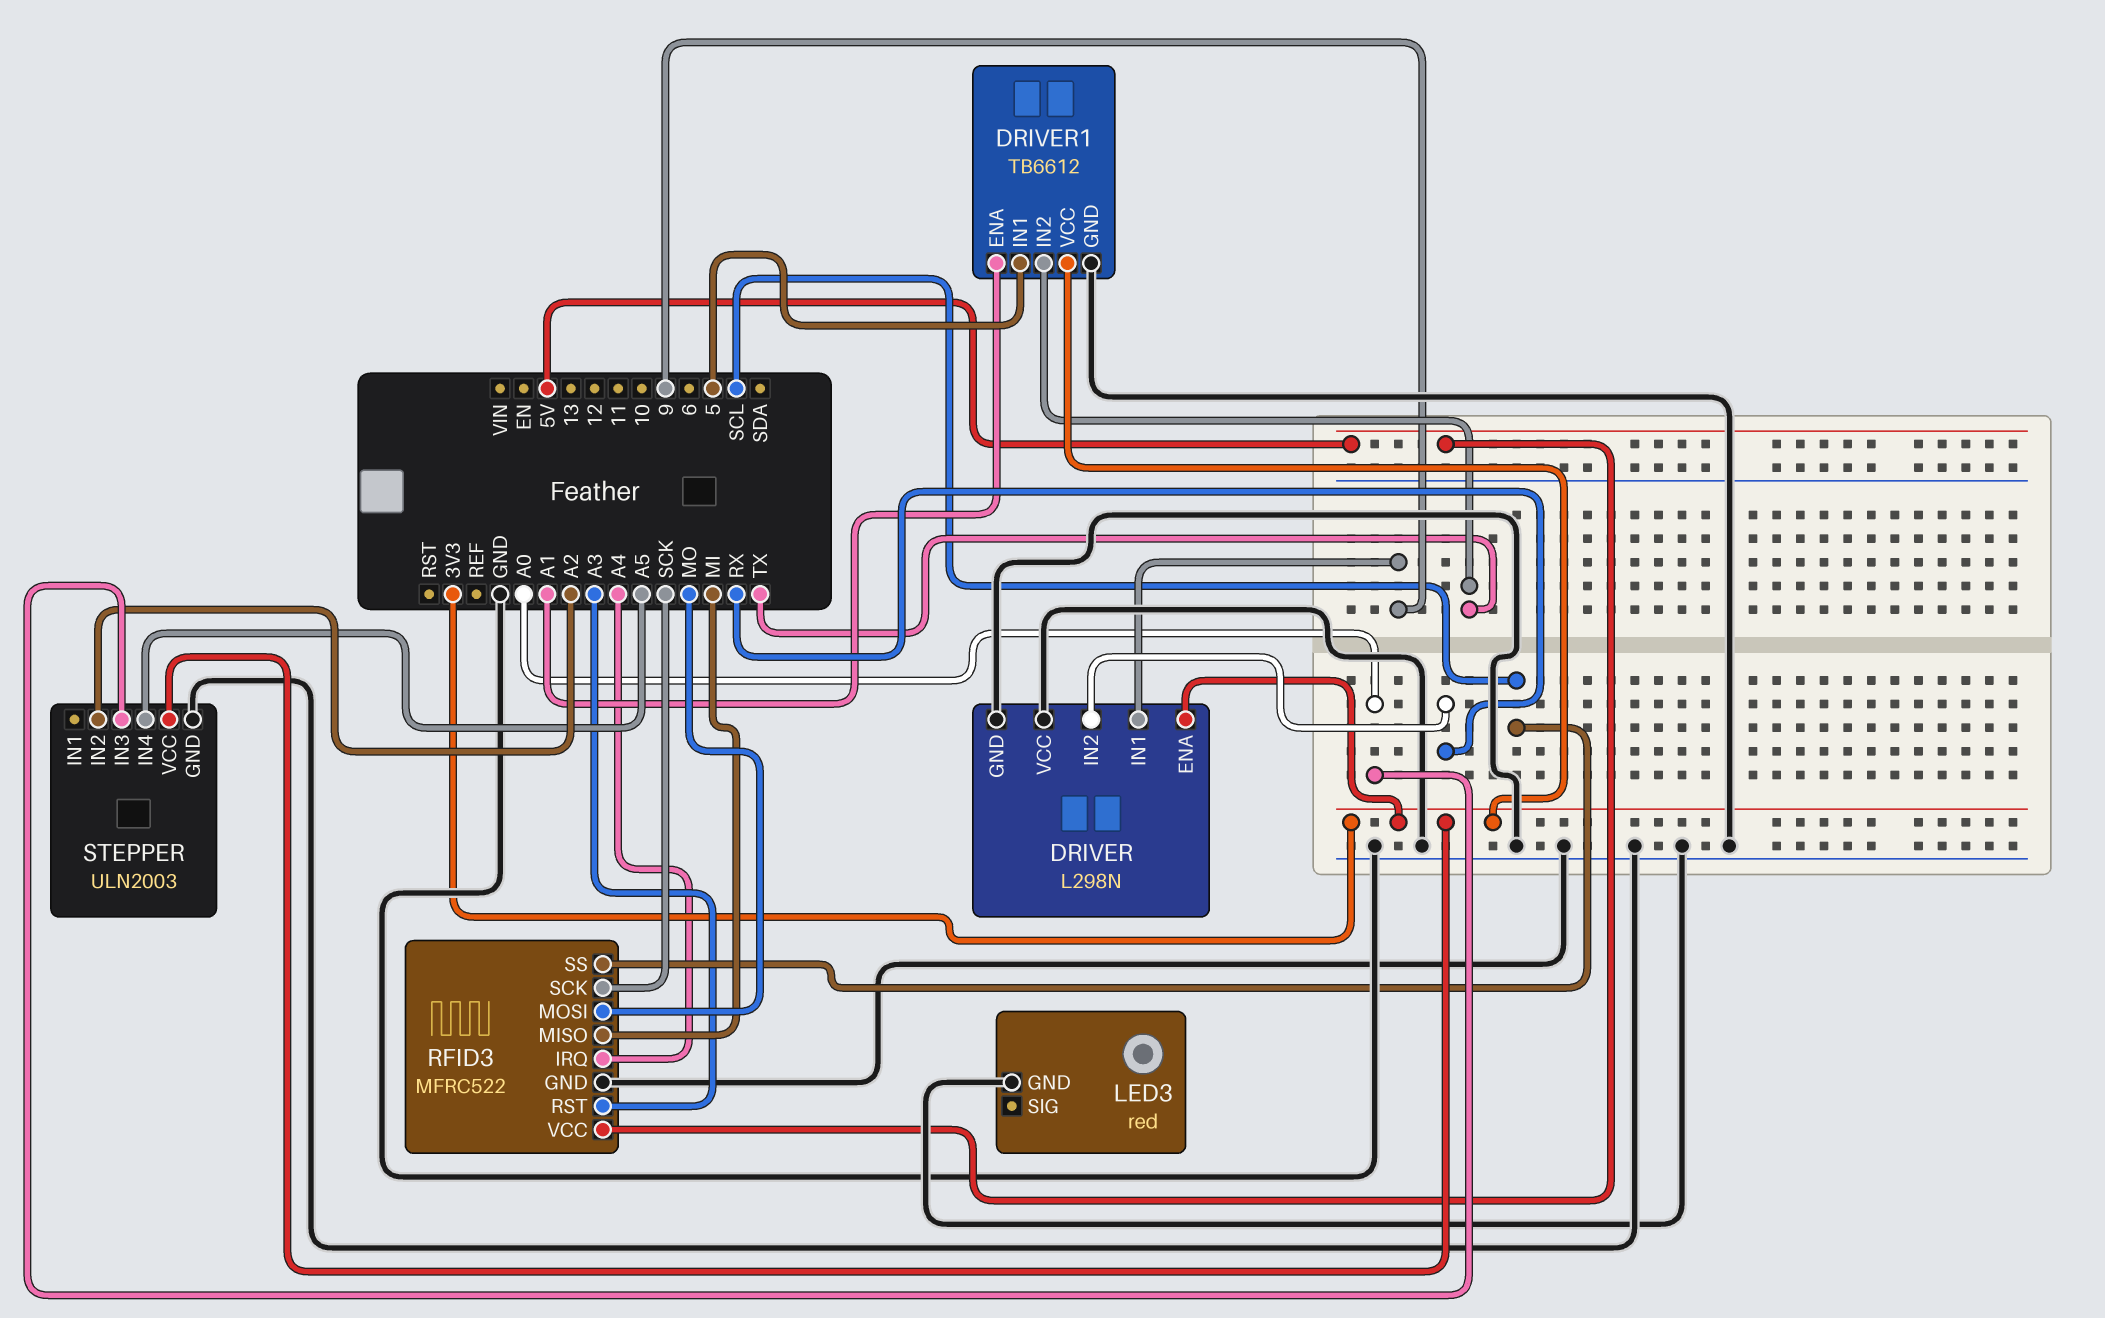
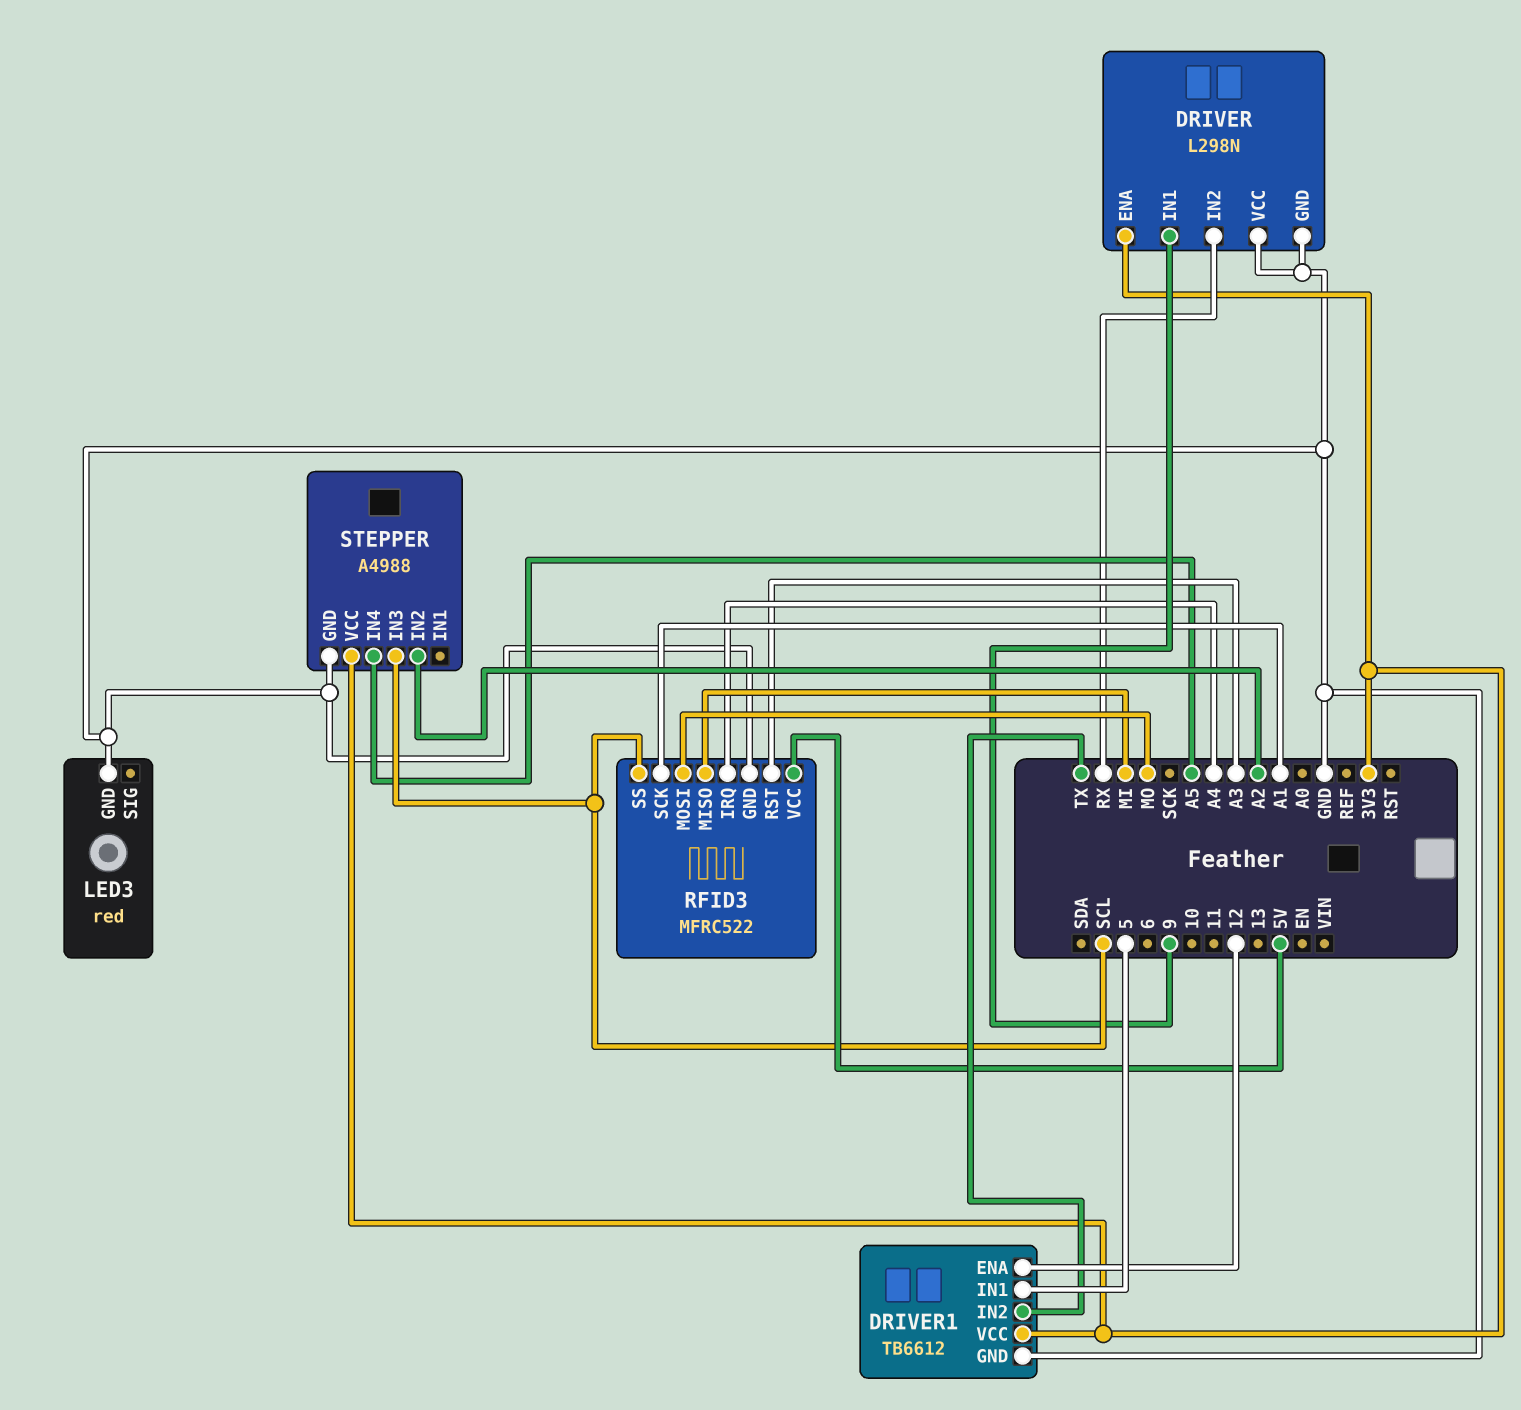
DRIVER1 pin ENA: A1 -> 12
RFID3 pin SCK: SCK -> A1
STEPPER: ULN2003 -> A4988
STEPPER pin IN3: A0 -> SCL

